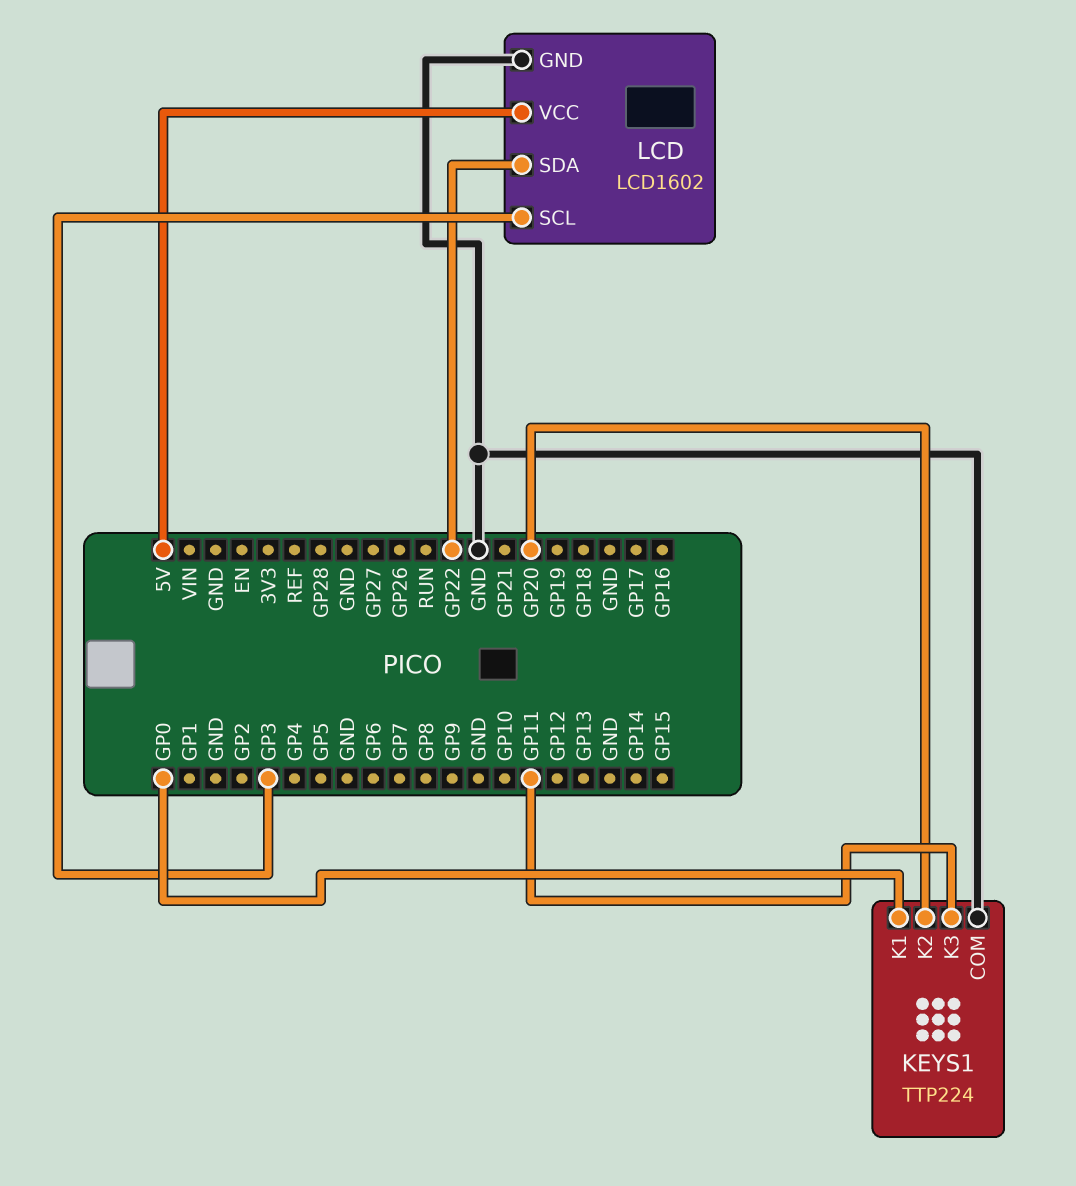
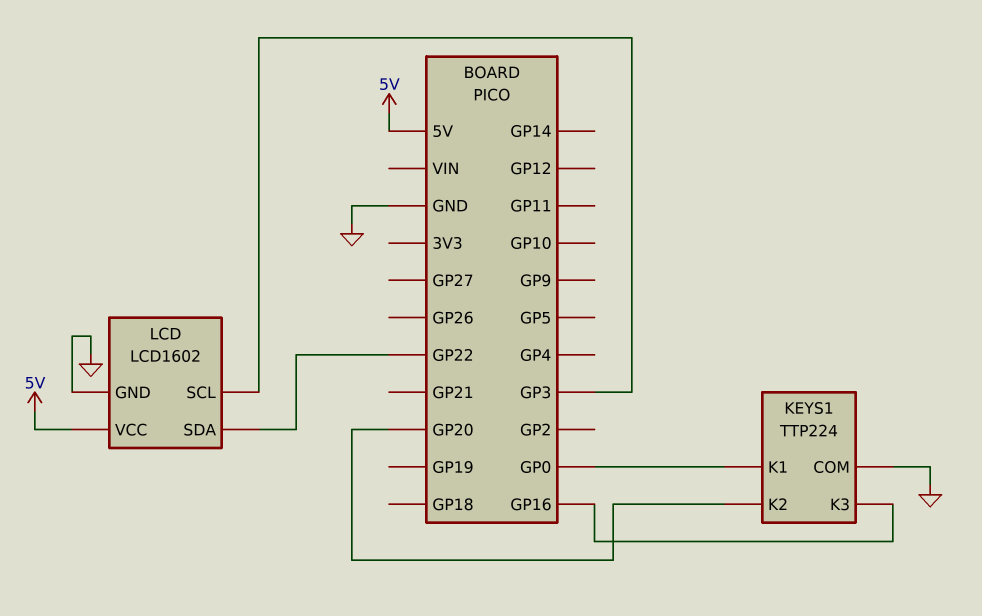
KEYS1 pin K3: GP11 -> GP16

